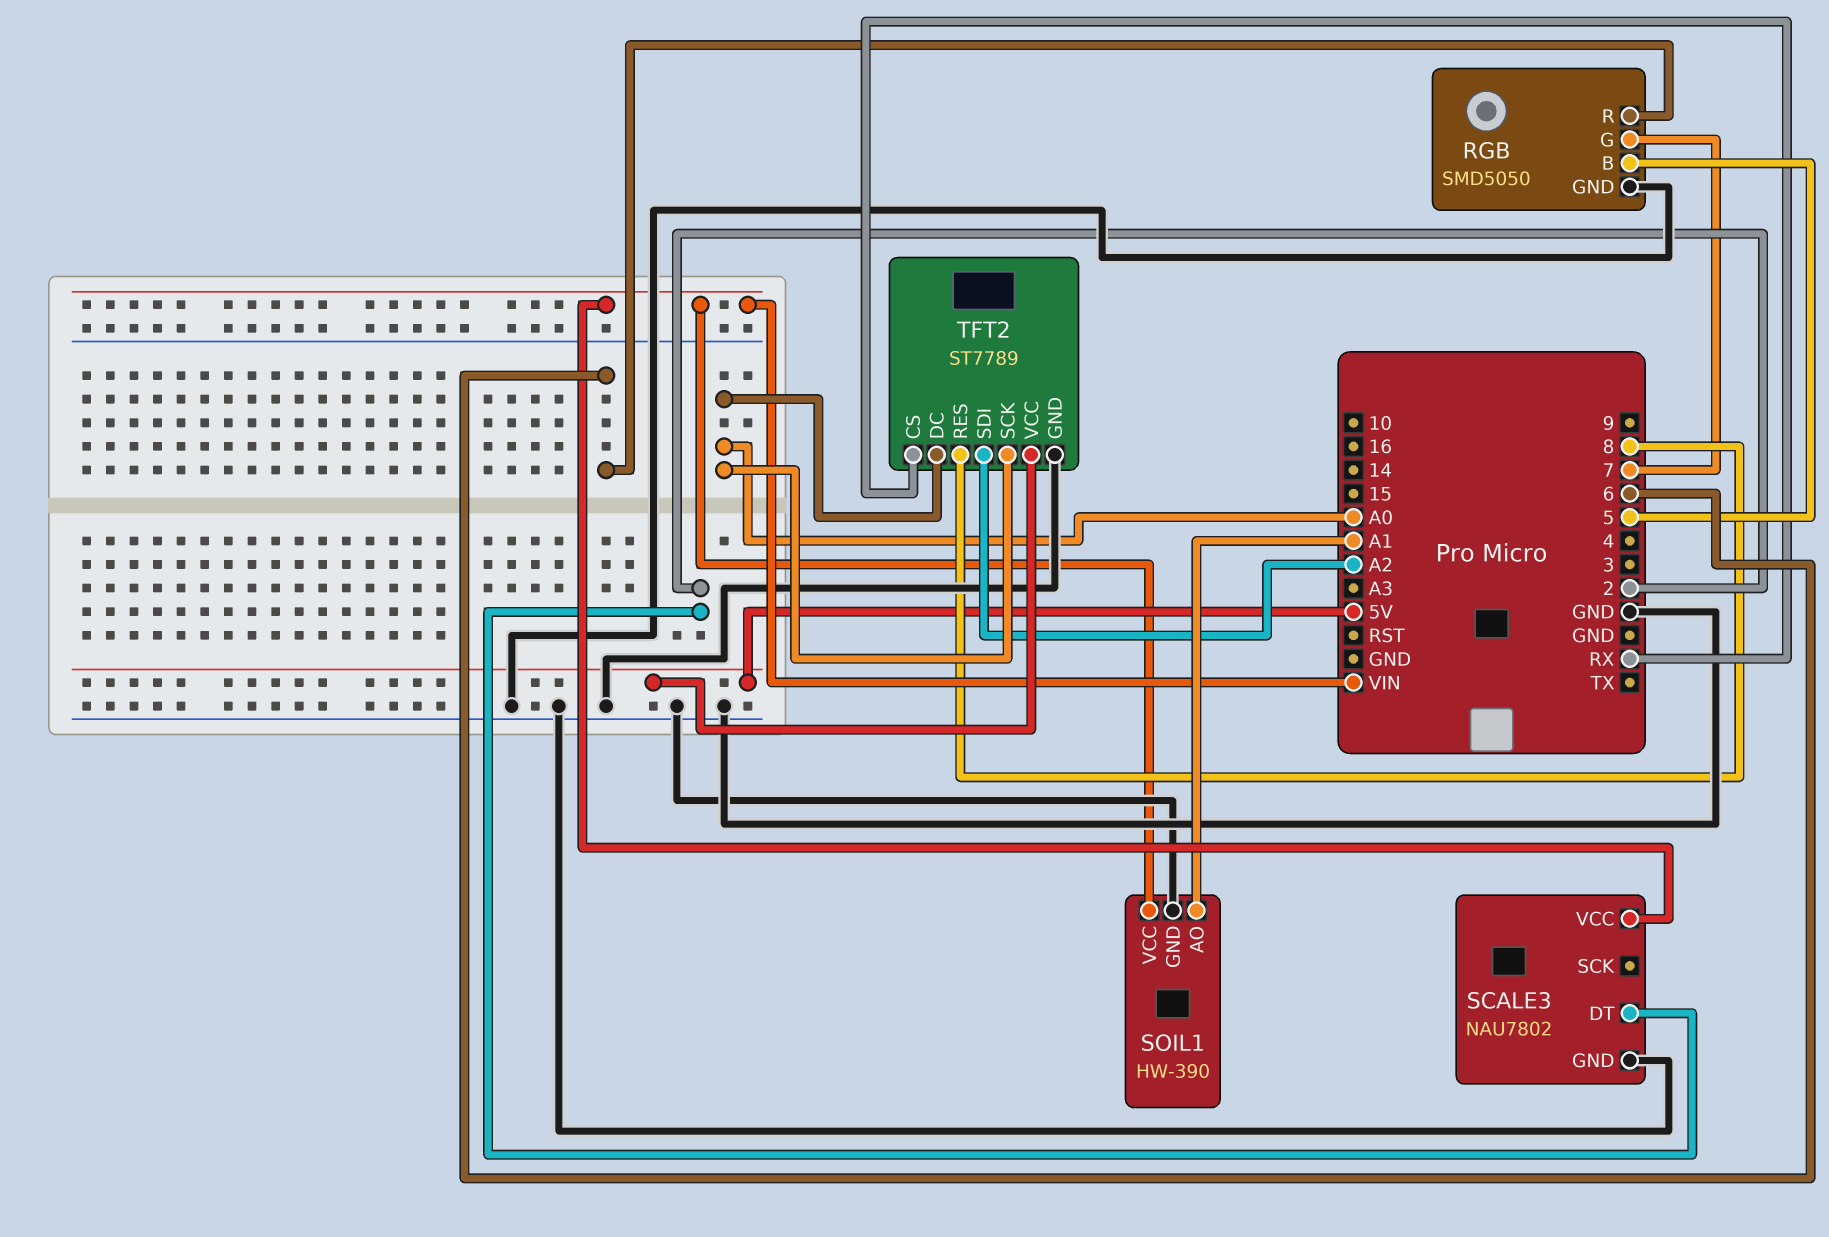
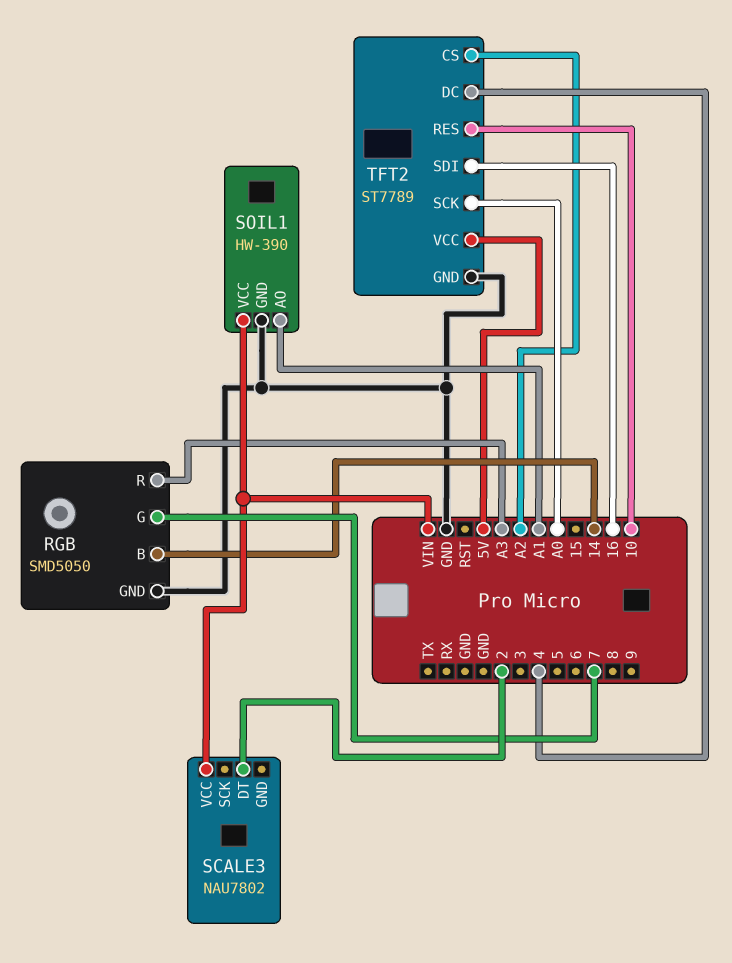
RGB pin B: 5 -> 14
RGB pin R: 6 -> A3
SCALE3 pin GND: GND -> none
TFT2 pin CS: RX -> A2
TFT2 pin DC: A0 -> 4
TFT2 pin RES: 8 -> 10
TFT2 pin SDI: A2 -> 16

